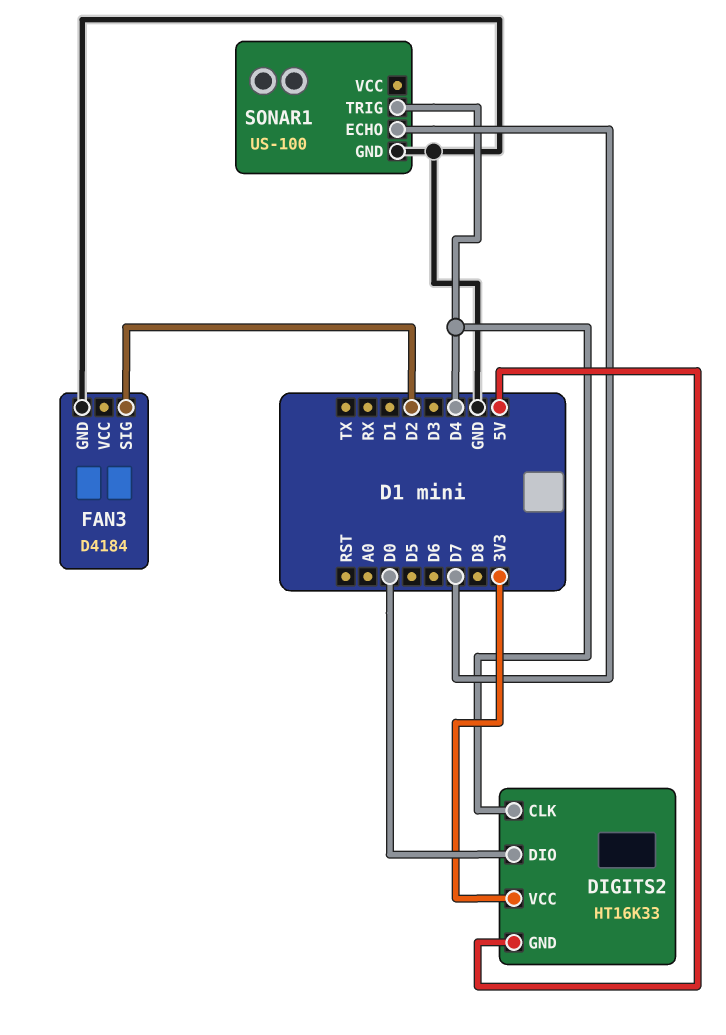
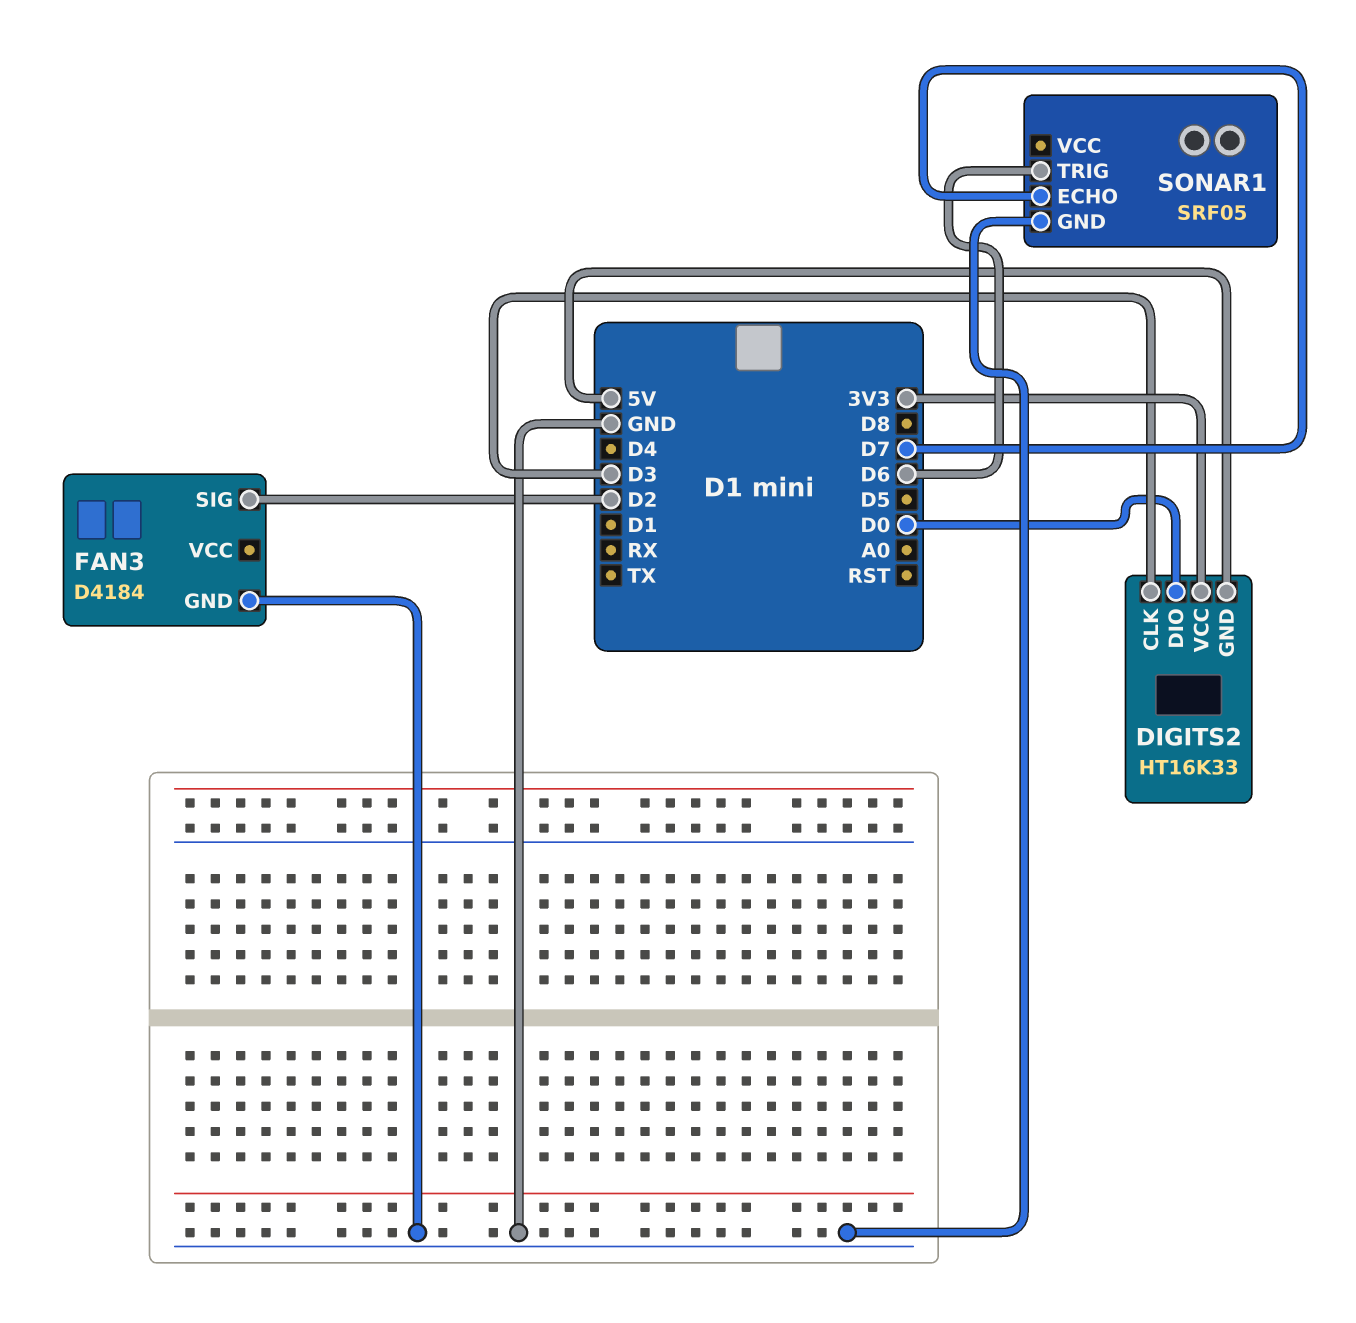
DIGITS2 pin CLK: D4 -> D3
SONAR1: US-100 -> SRF05
SONAR1 pin TRIG: D4 -> D6

